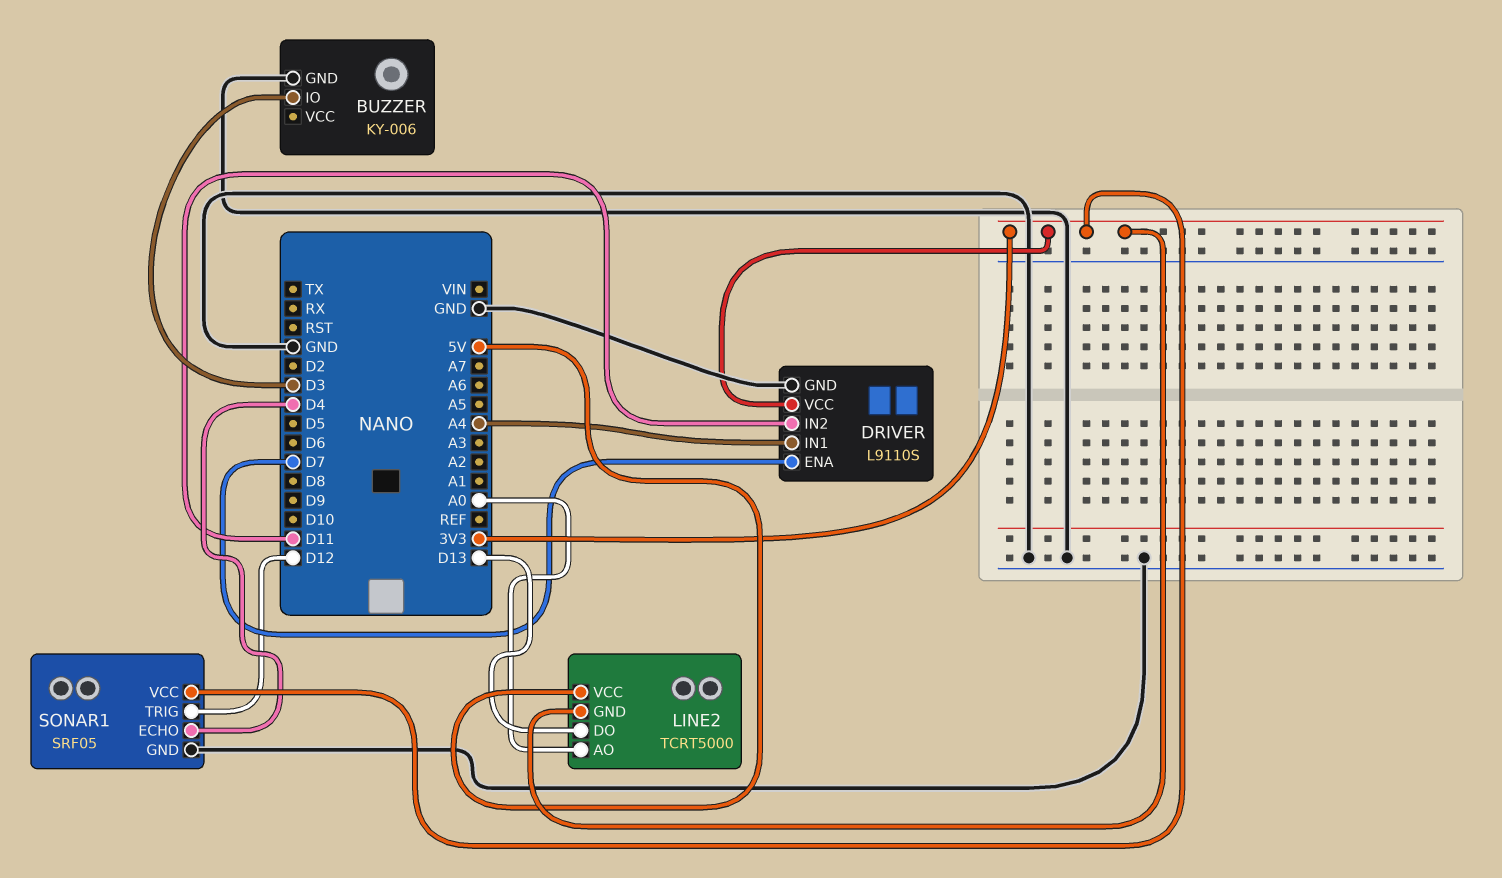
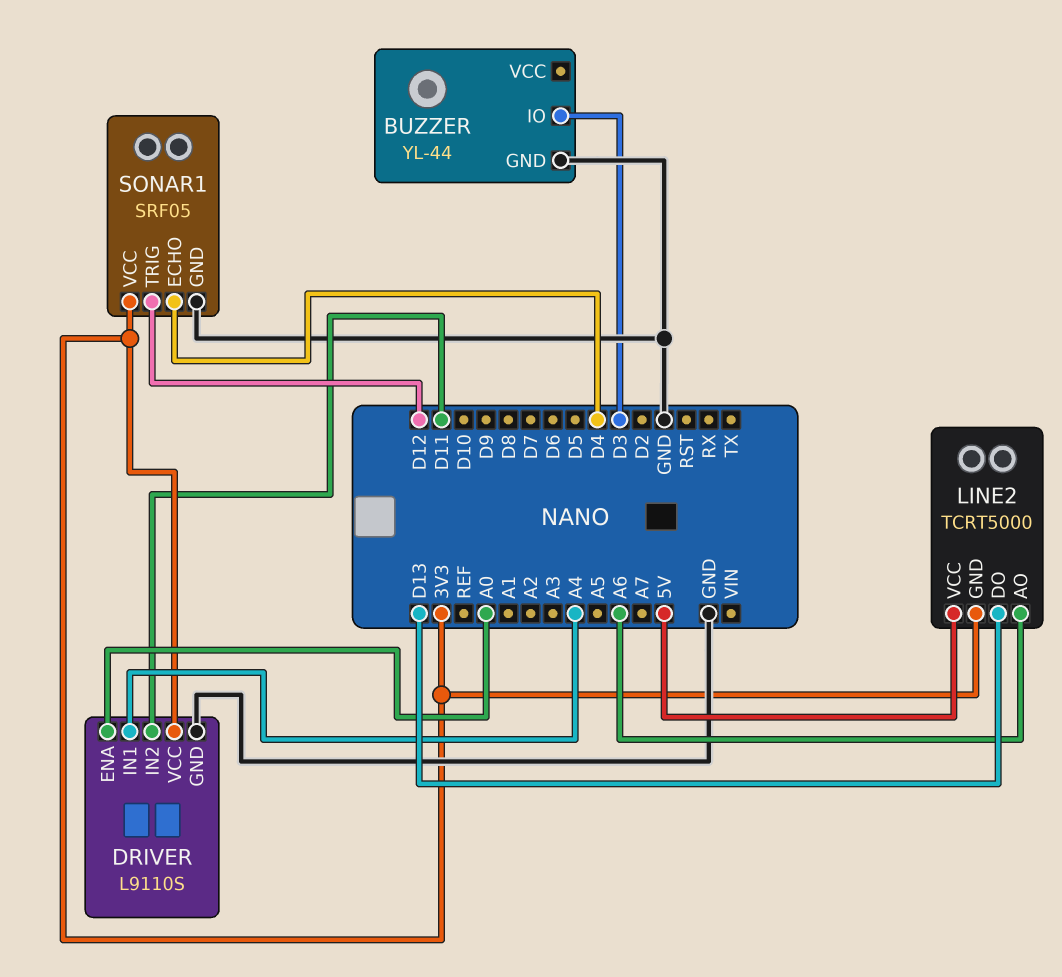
BUZZER: KY-006 -> YL-44
DRIVER pin ENA: D7 -> A0
LINE2 pin AO: A0 -> A6

